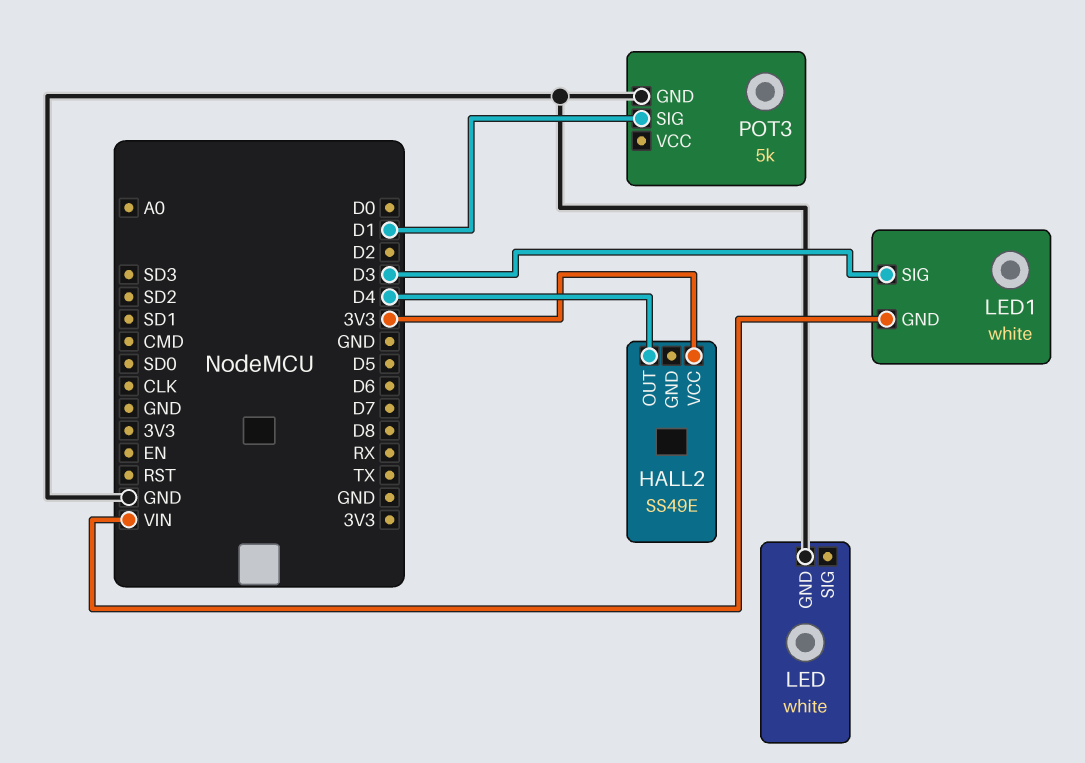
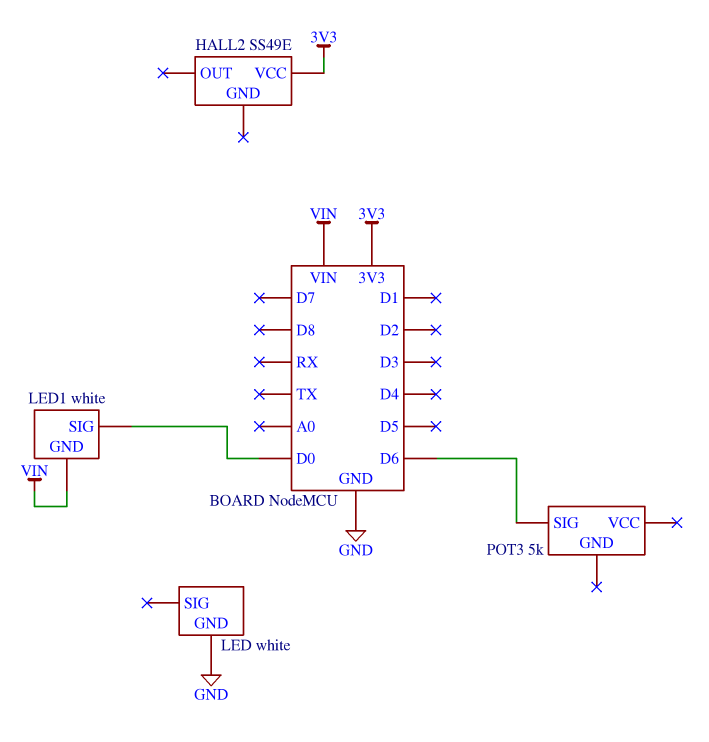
HALL2 pin OUT: D4 -> none
LED1 pin SIG: D3 -> D0
POT3 pin GND: GND -> none
POT3 pin SIG: D1 -> D6

